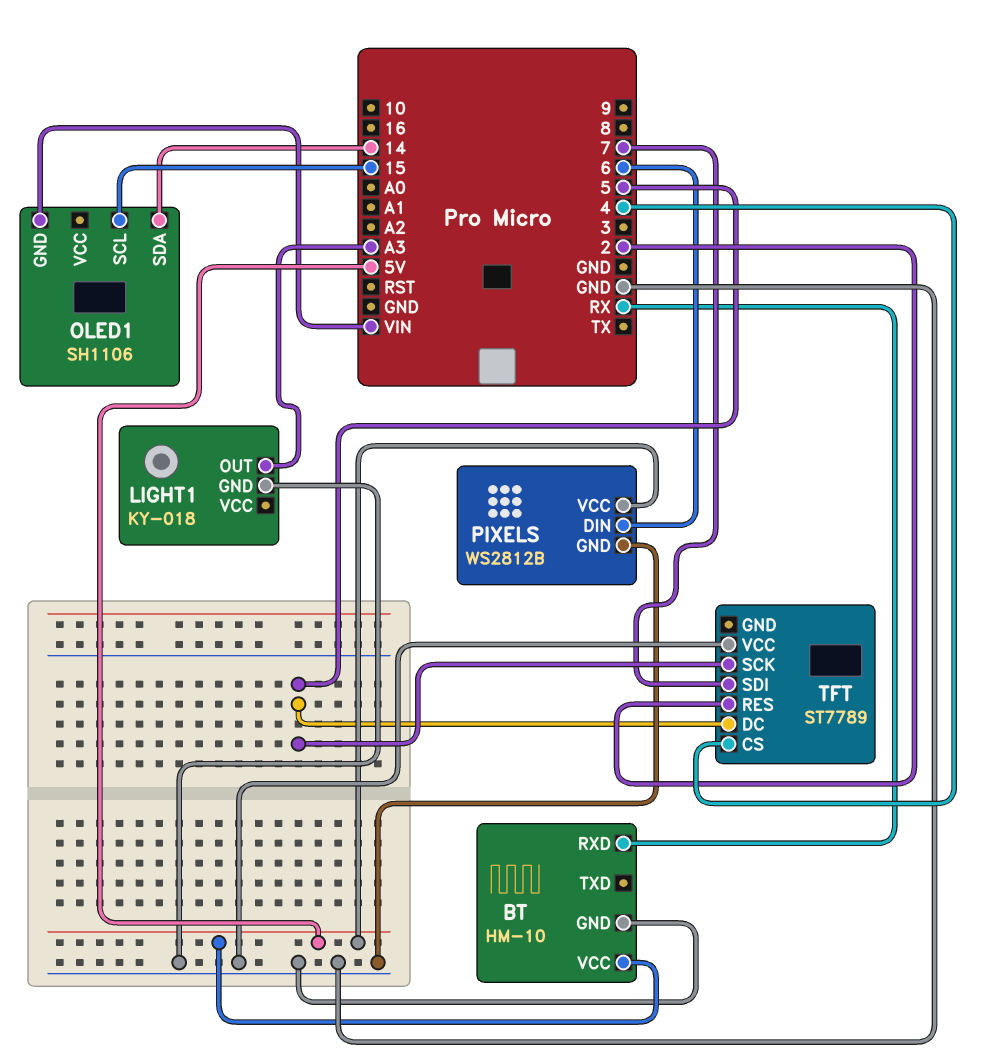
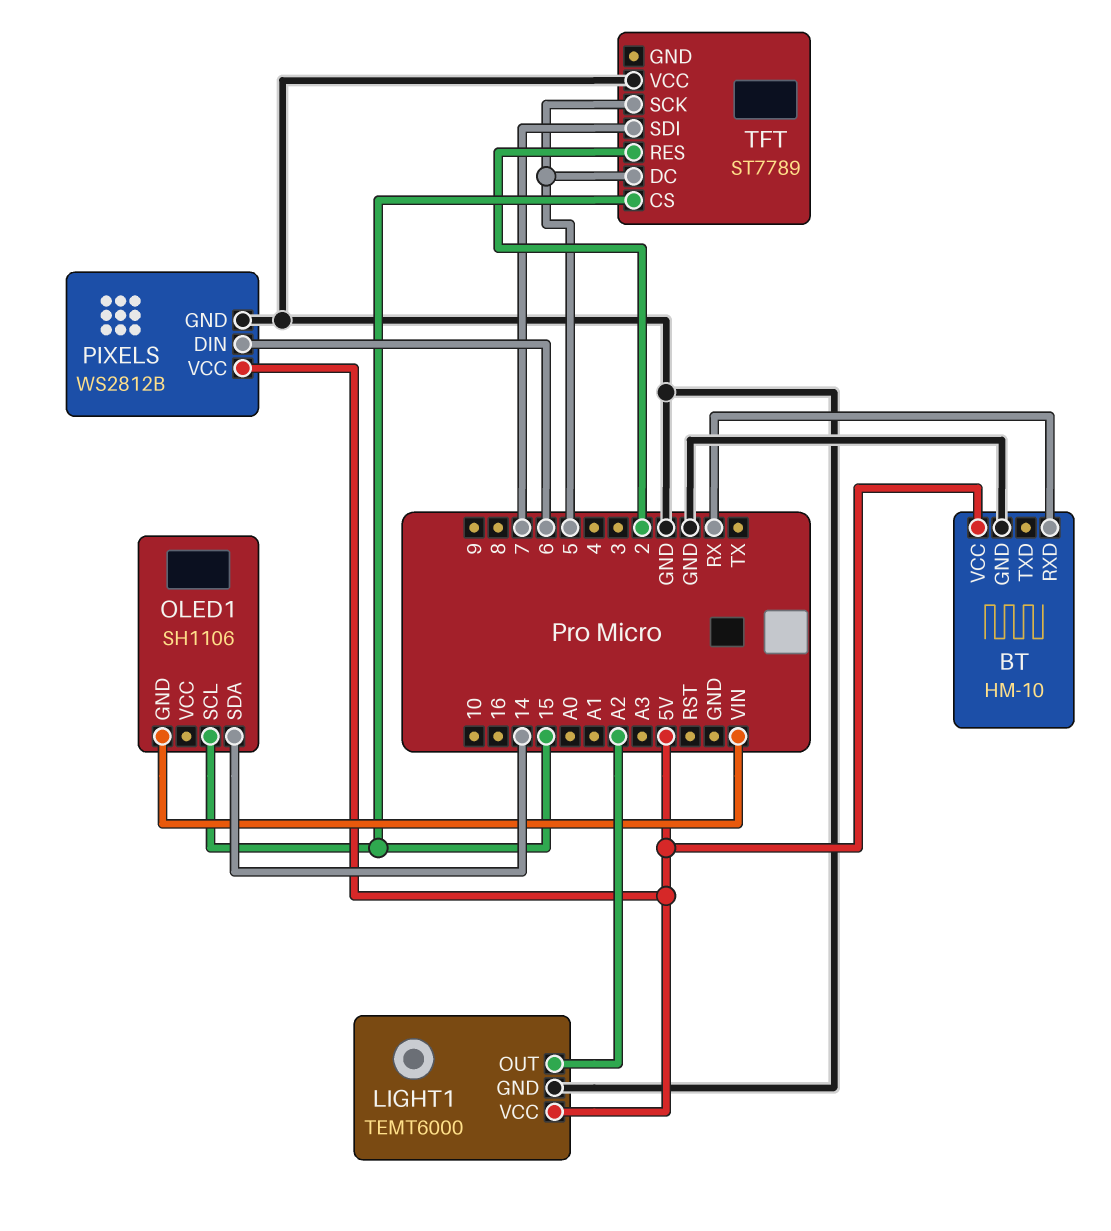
LIGHT1: KY-018 -> TEMT6000
LIGHT1 pin OUT: A3 -> A2
LIGHT1 pin VCC: none -> 5V
TFT pin CS: 4 -> 15

